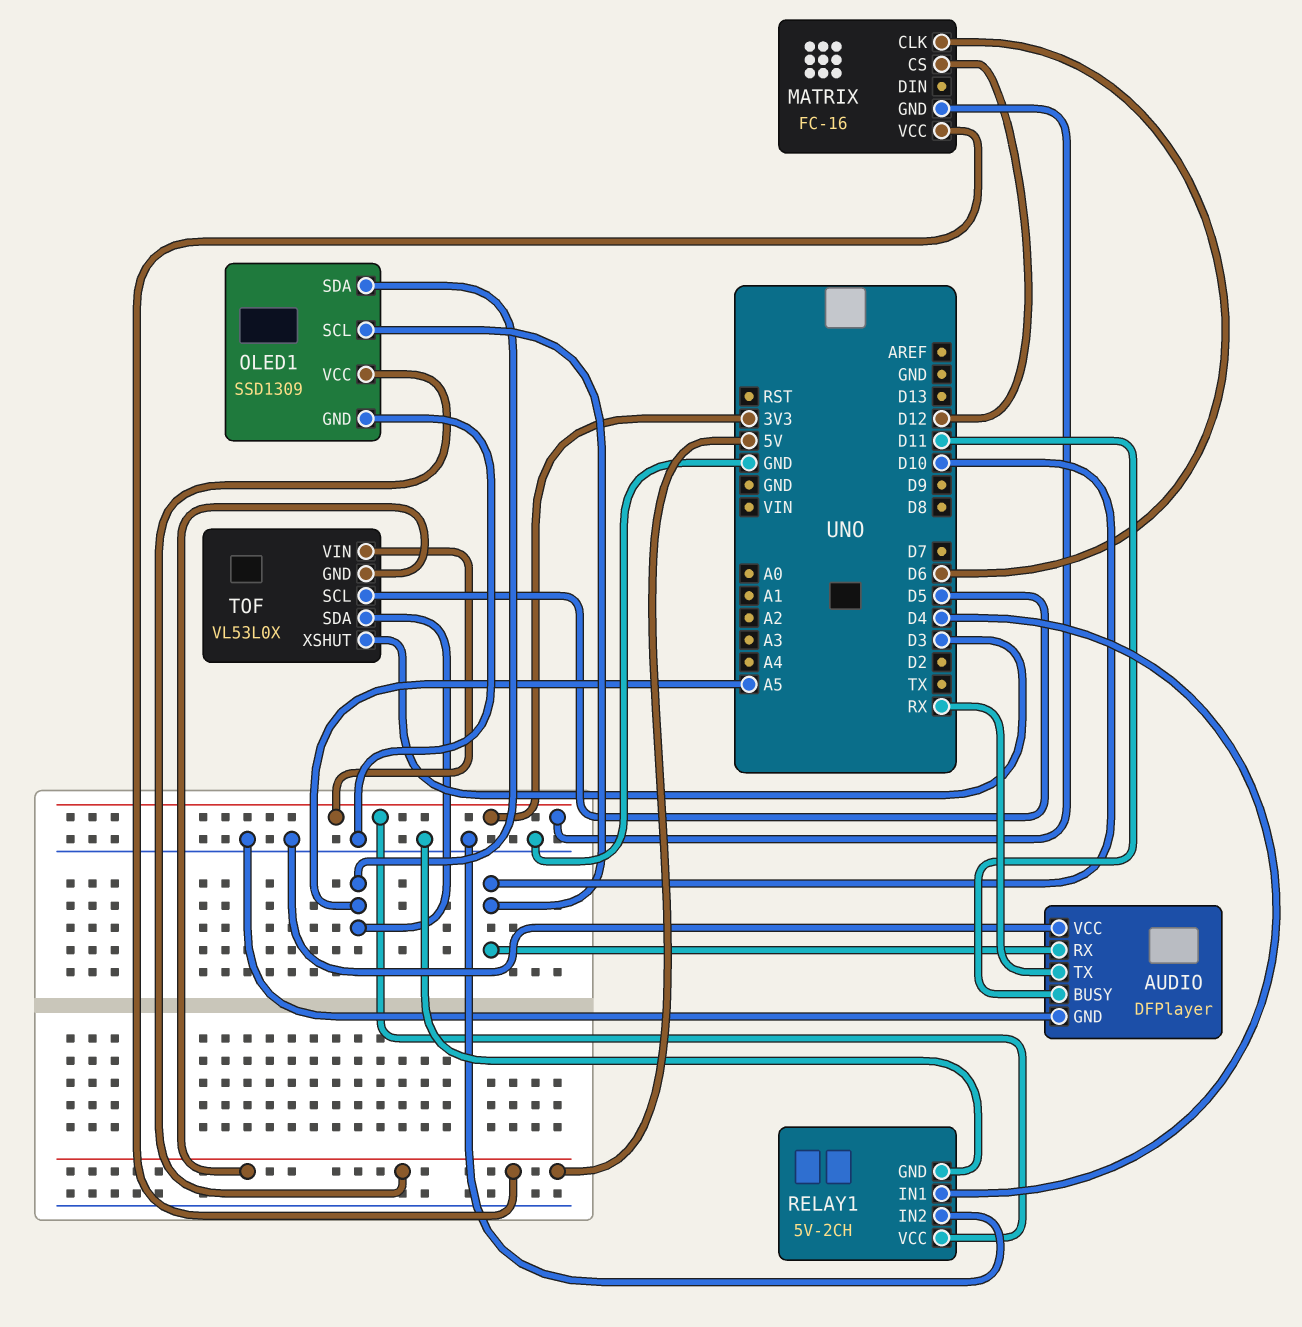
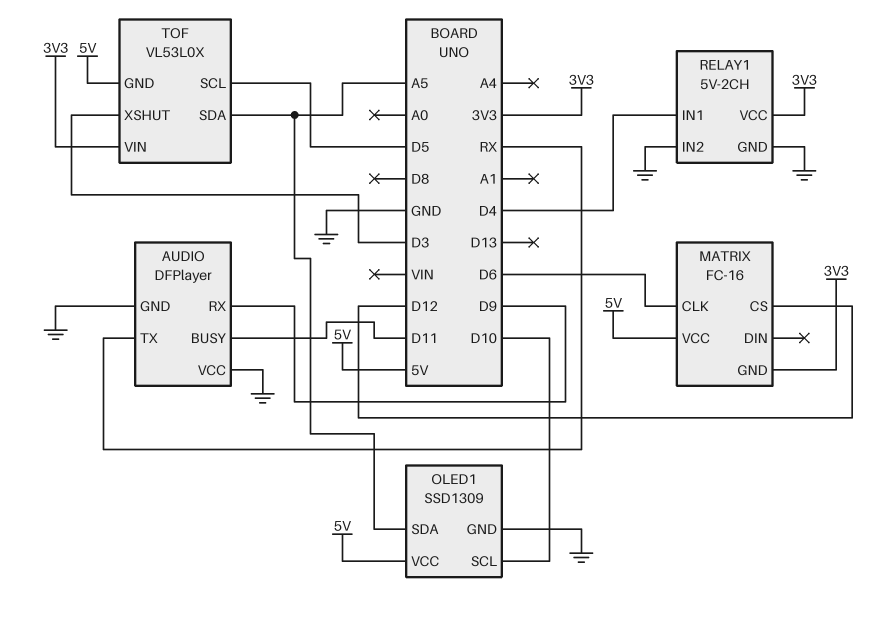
AUDIO pin RX: D10 -> D9

